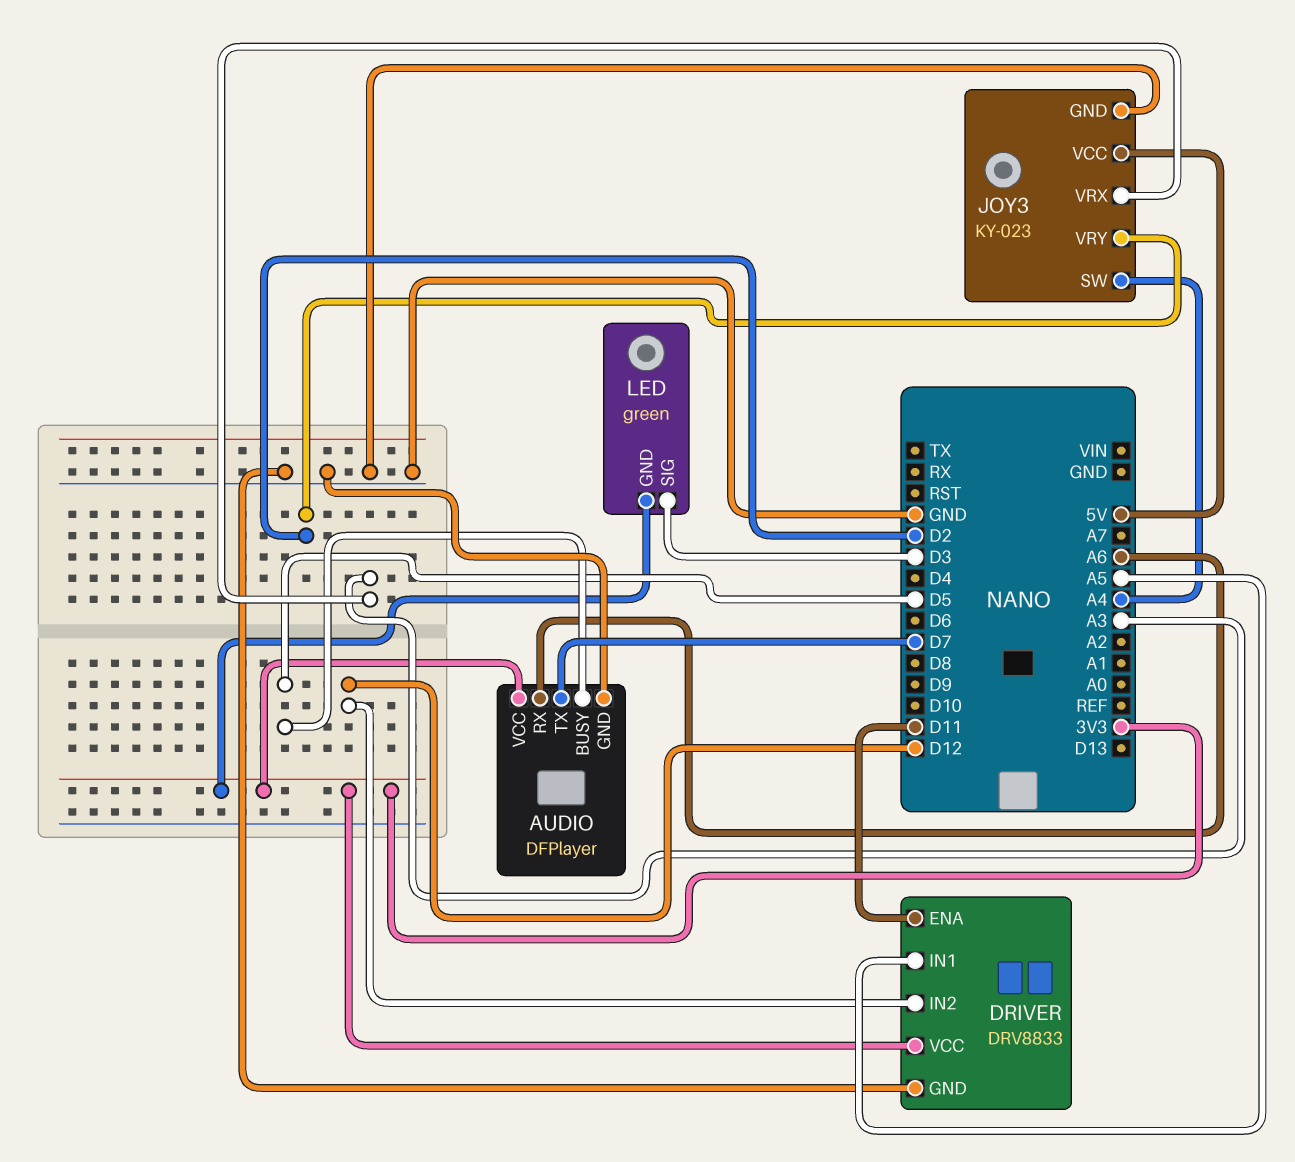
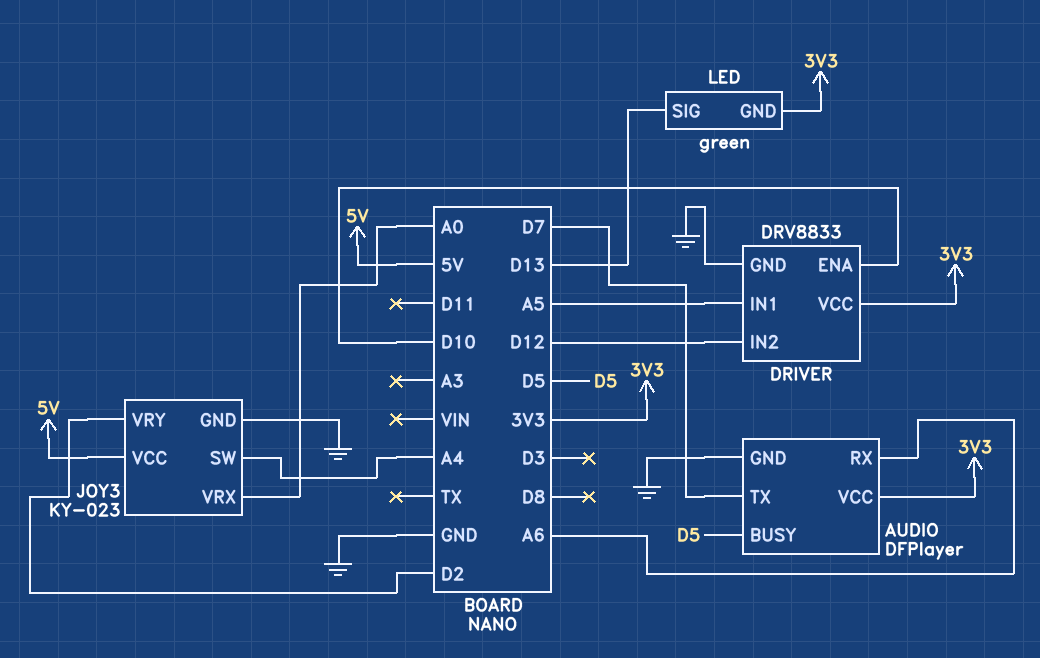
DRIVER pin ENA: D11 -> D10
JOY3 pin VRX: A3 -> A0
LED pin SIG: D3 -> D13

